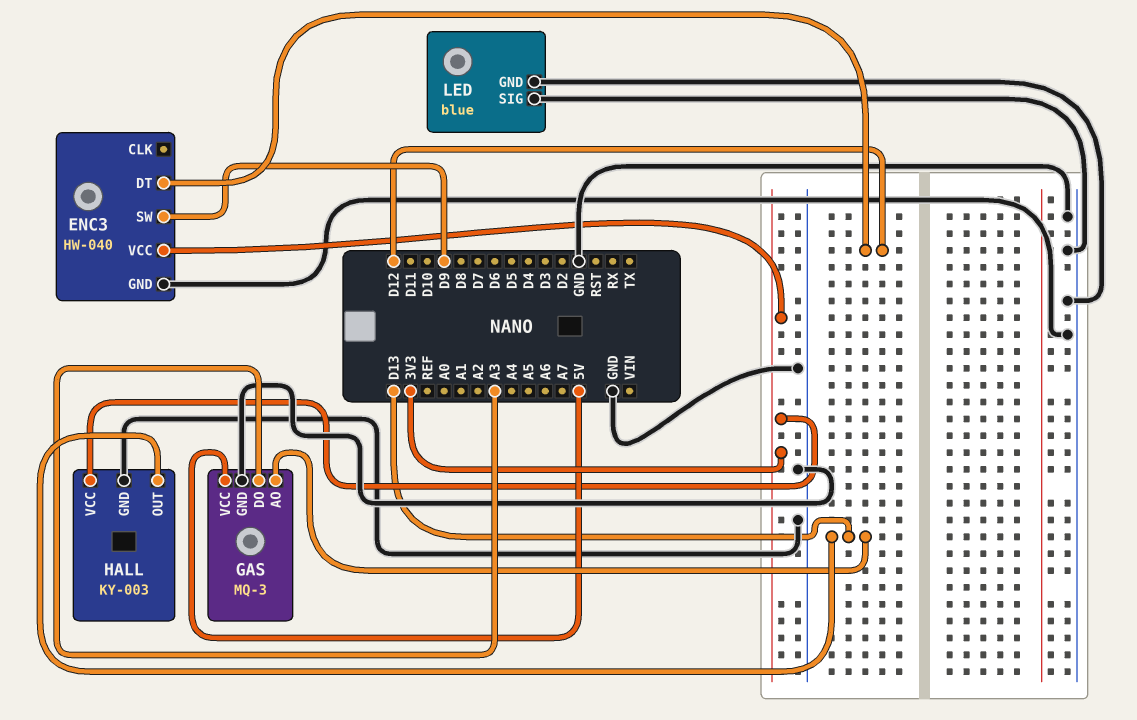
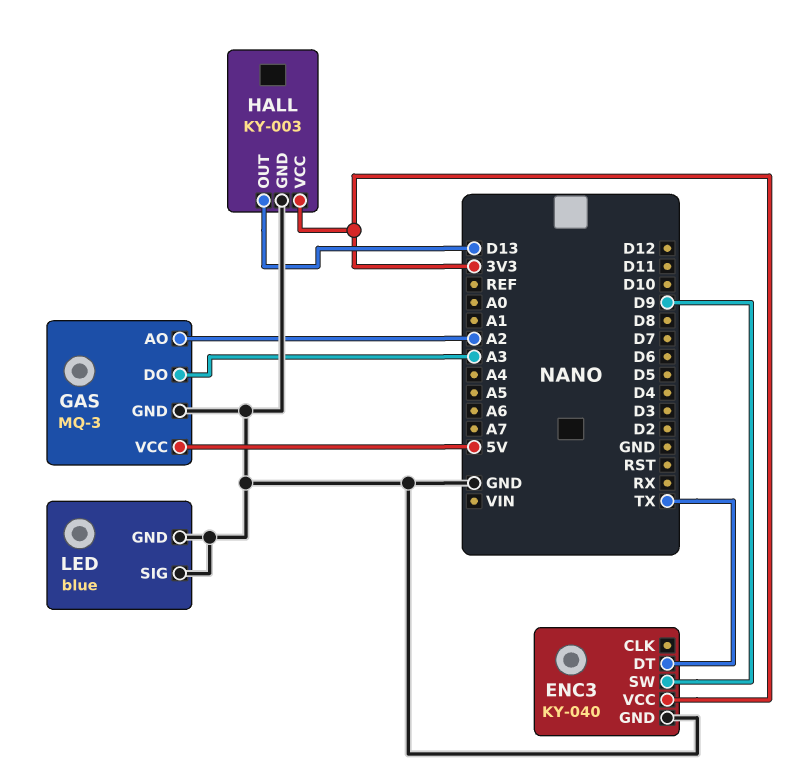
ENC3: HW-040 -> KY-040
ENC3 pin DT: D12 -> TX
GAS pin AO: D13 -> A2

